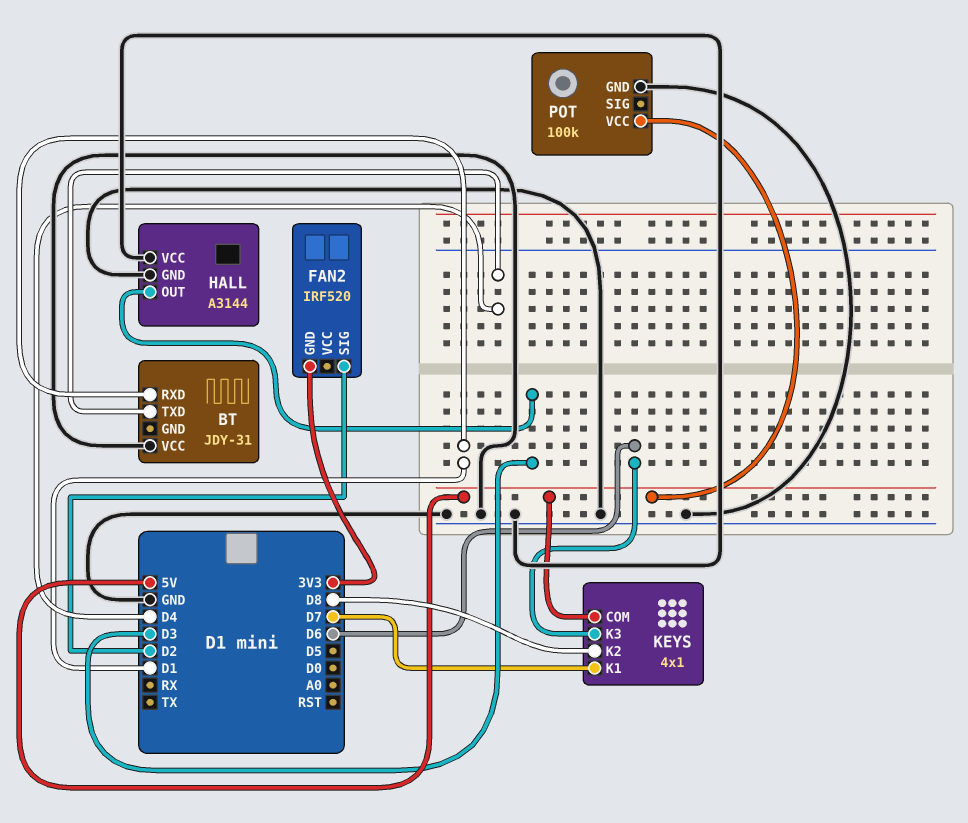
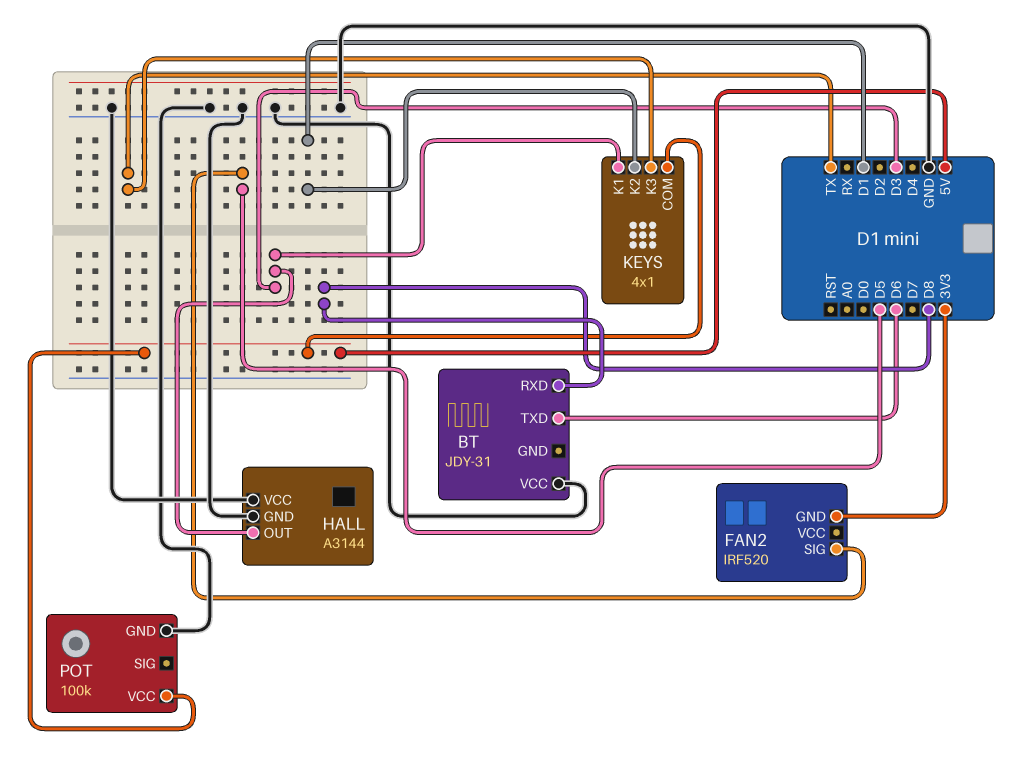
BT pin RXD: D1 -> D8
BT pin TXD: D4 -> D6
FAN2 pin SIG: D2 -> D5
KEYS pin K1: D7 -> D3
KEYS pin K2: D8 -> D1
KEYS pin K3: D6 -> TX

